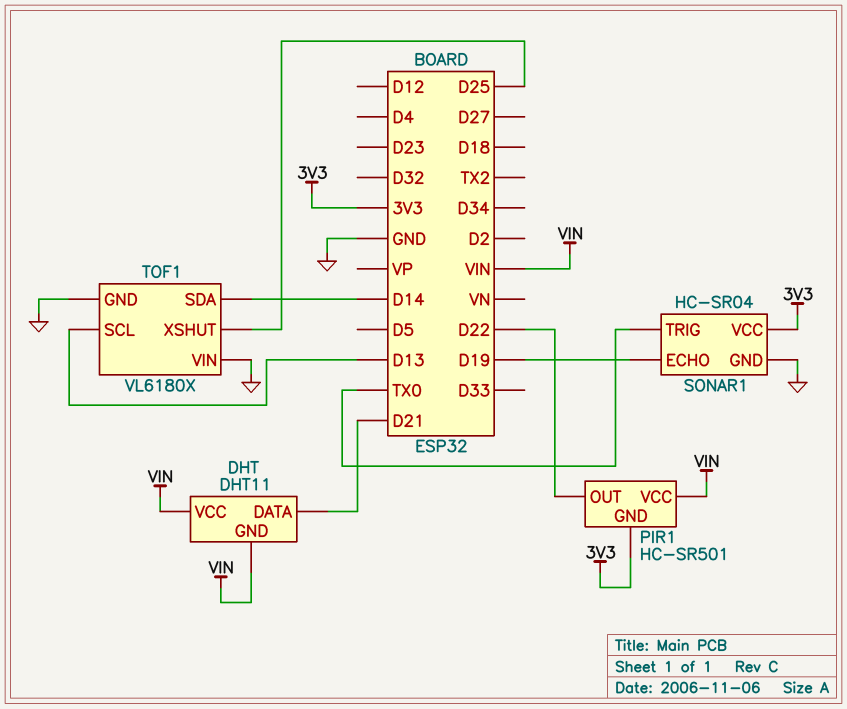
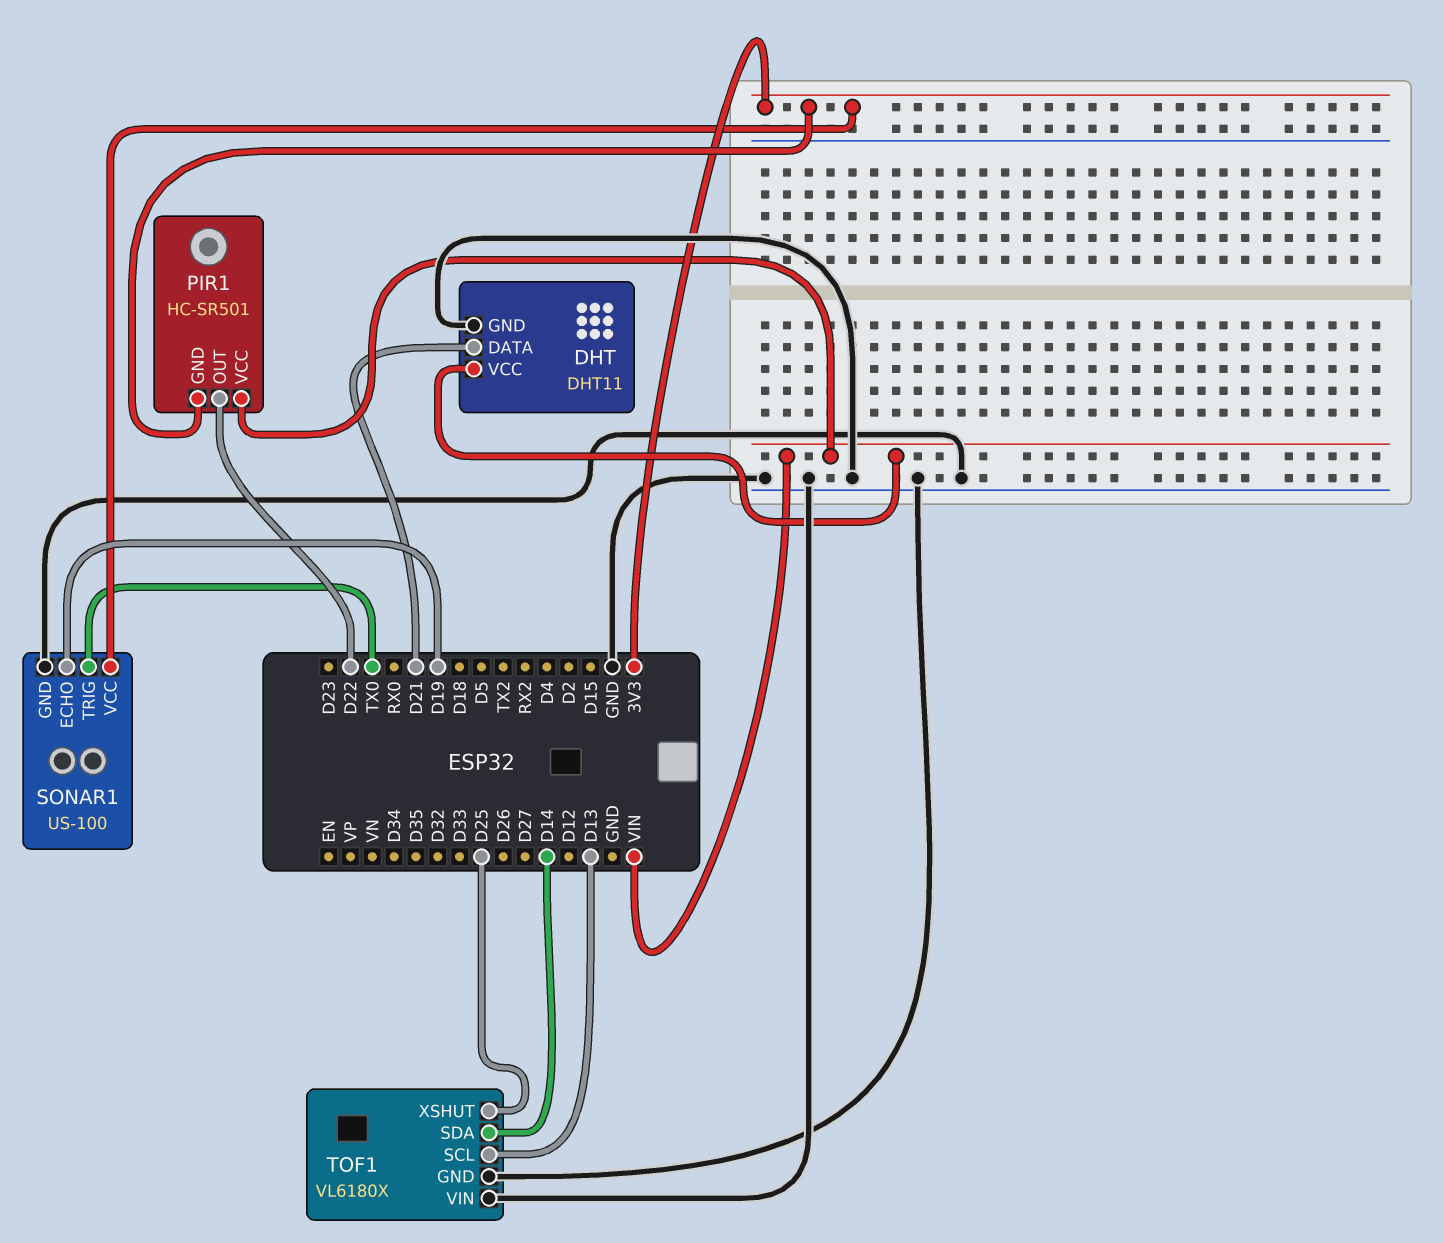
DHT pin GND: VIN -> GND
SONAR1: HC-SR04 -> US-100

